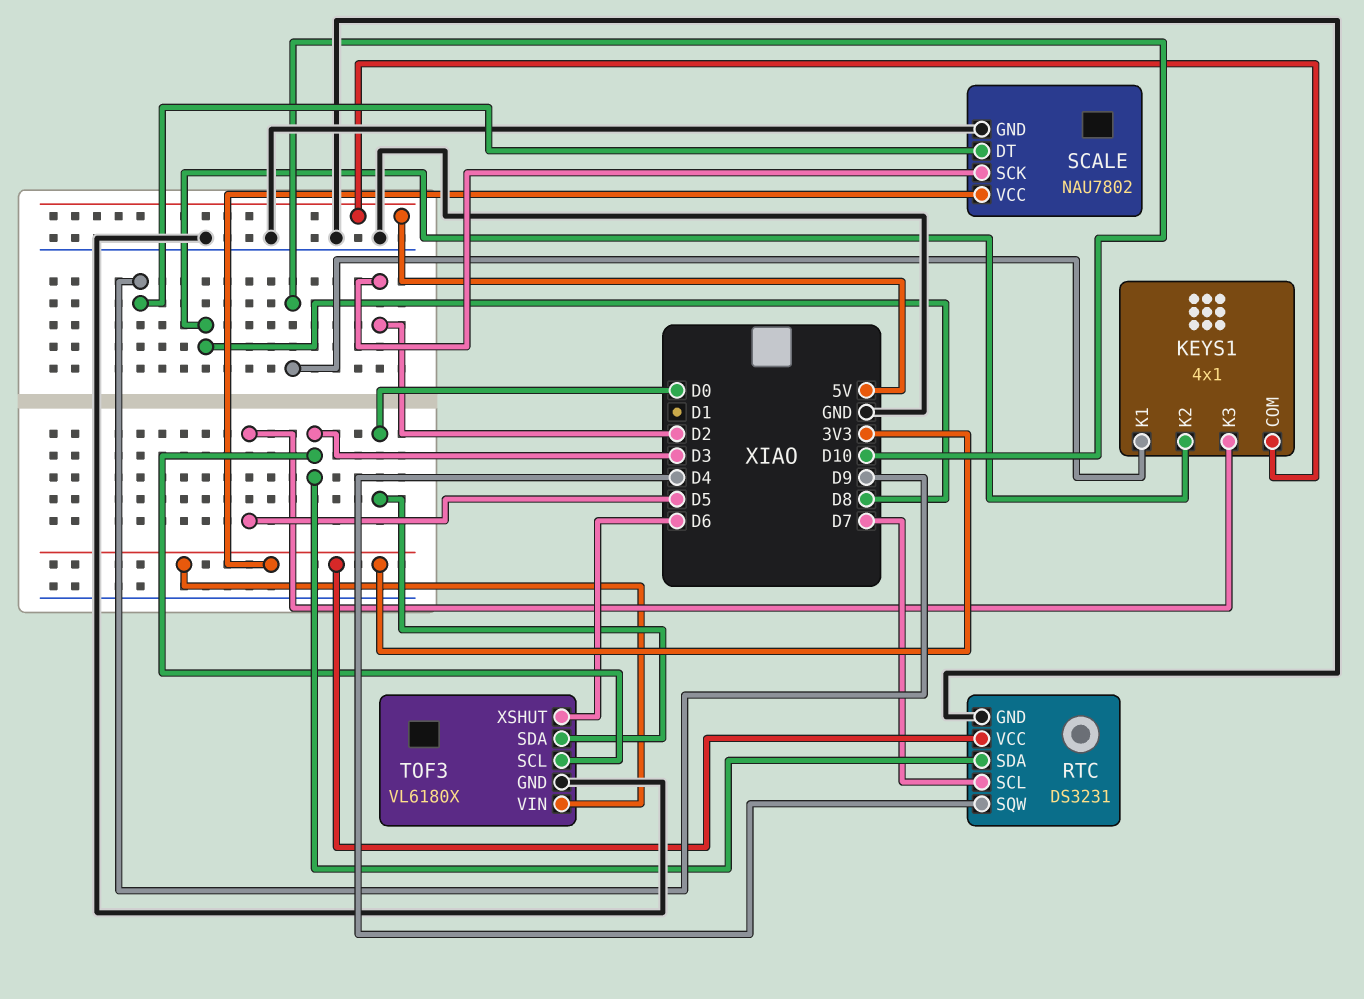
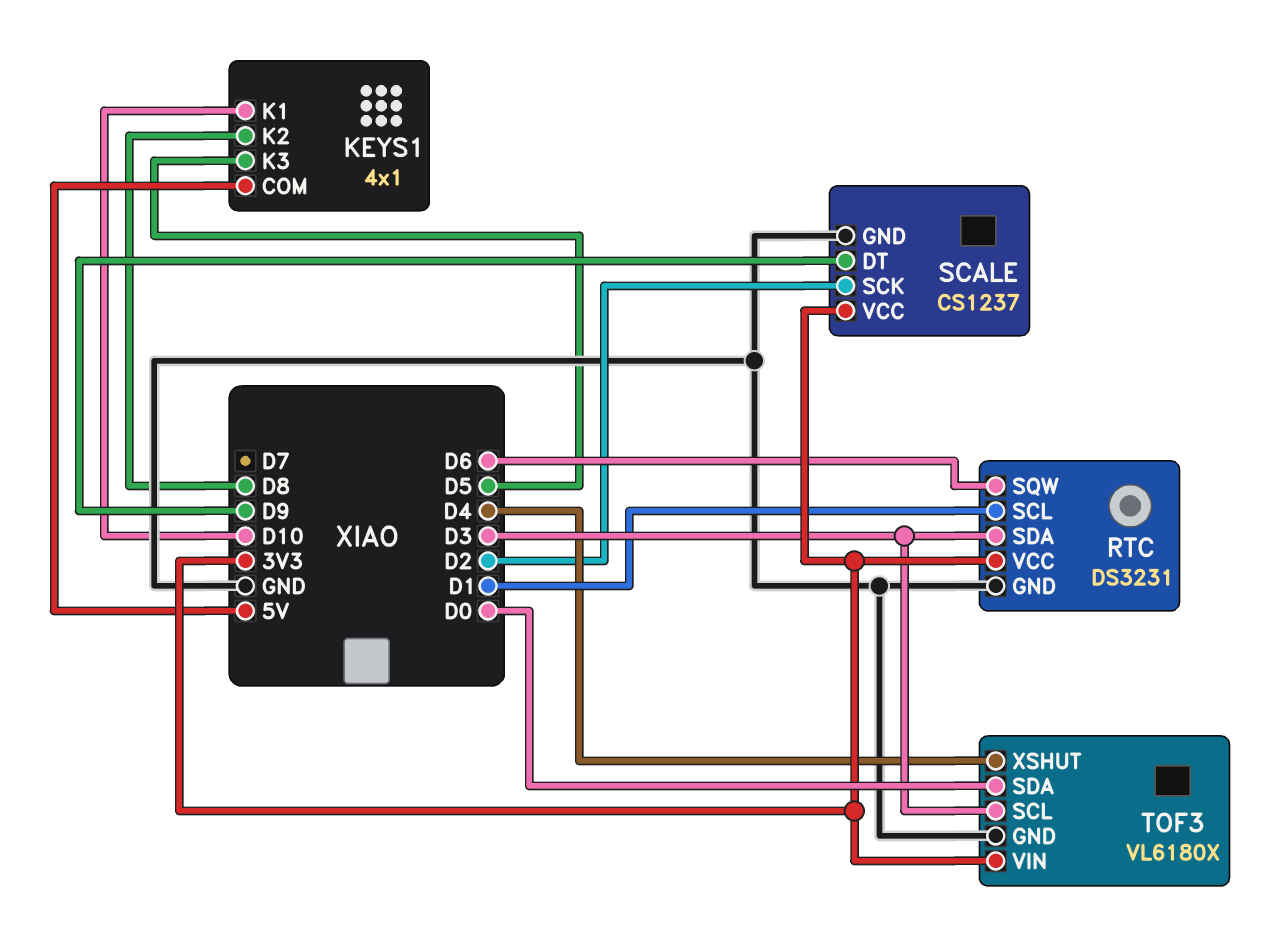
RTC pin SCL: D7 -> D1
RTC pin SQW: D4 -> D6
SCALE: NAU7802 -> CS1237
TOF3 pin XSHUT: D6 -> D4

